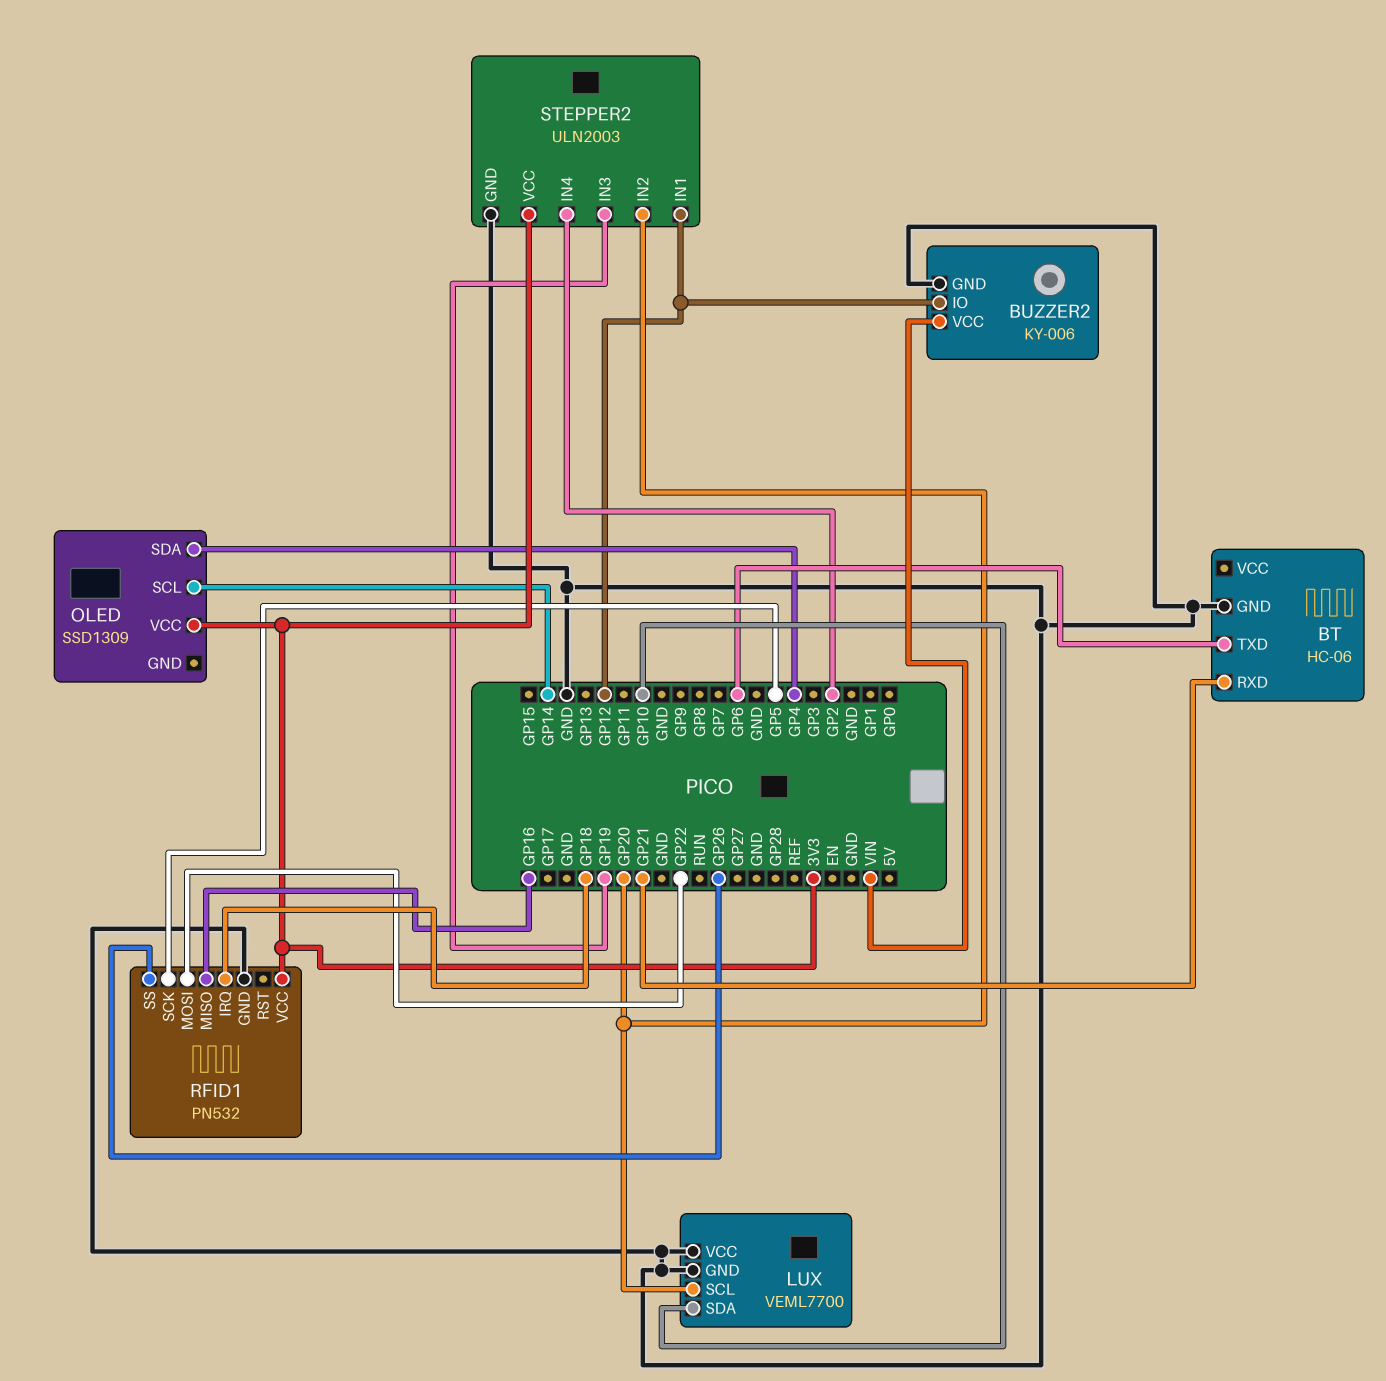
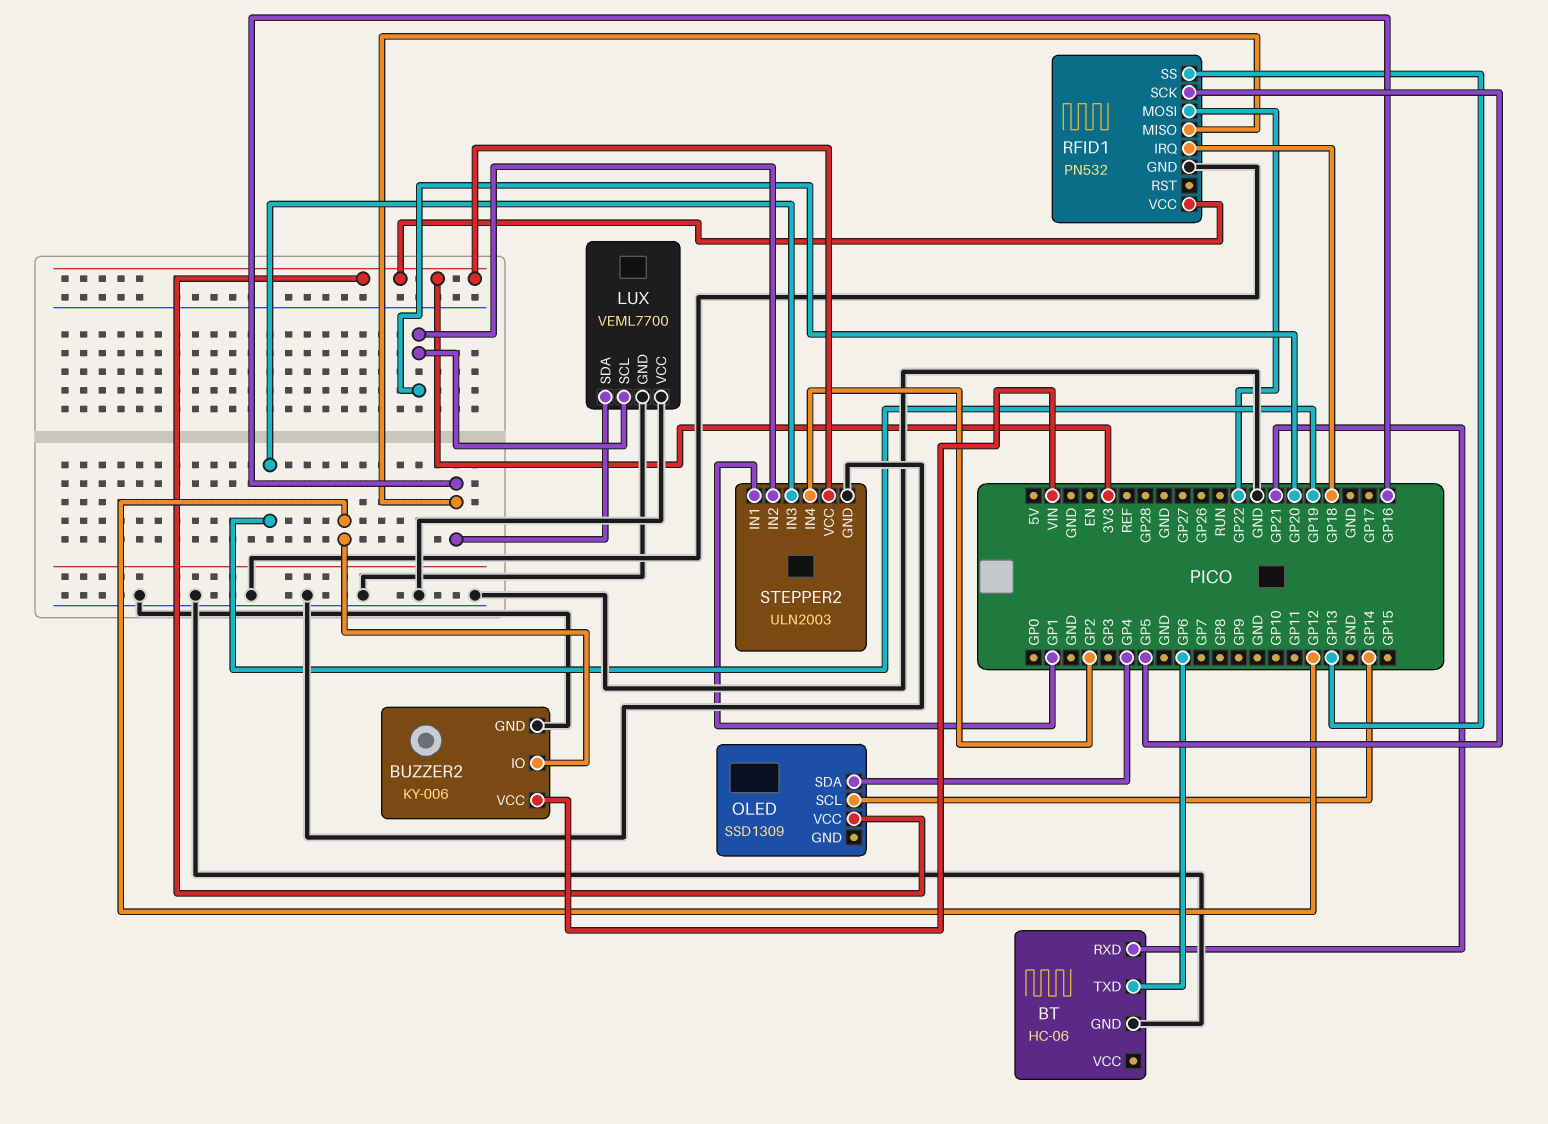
LUX pin SDA: GP10 -> GP16
RFID1 pin SS: GP26 -> GP13
STEPPER2 pin IN1: GP12 -> GP1

